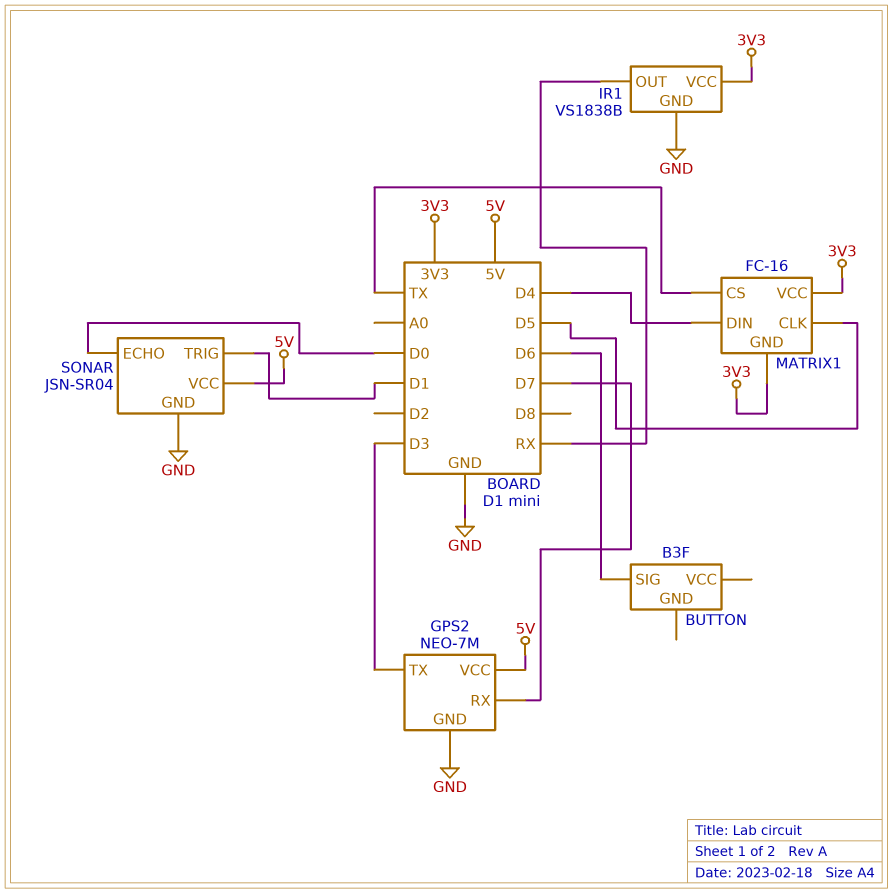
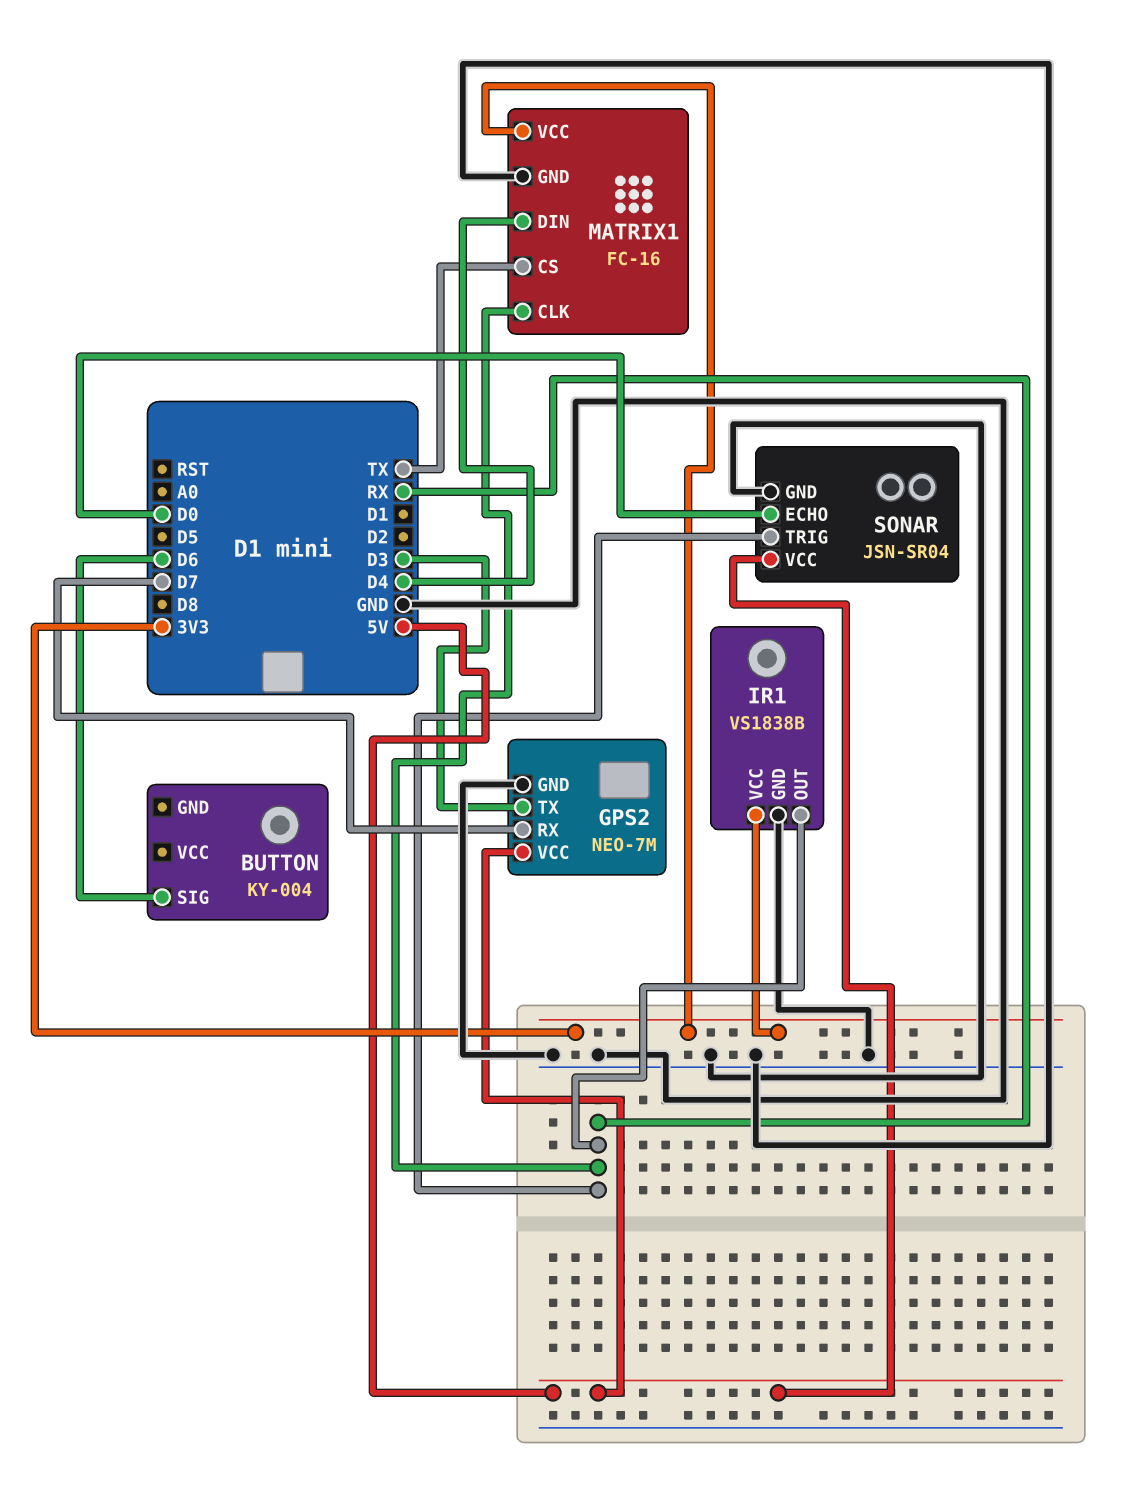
BUTTON: B3F -> KY-004
MATRIX1 pin CLK: D5 -> RX
MATRIX1 pin GND: 3V3 -> GND
SONAR pin TRIG: D1 -> RX

